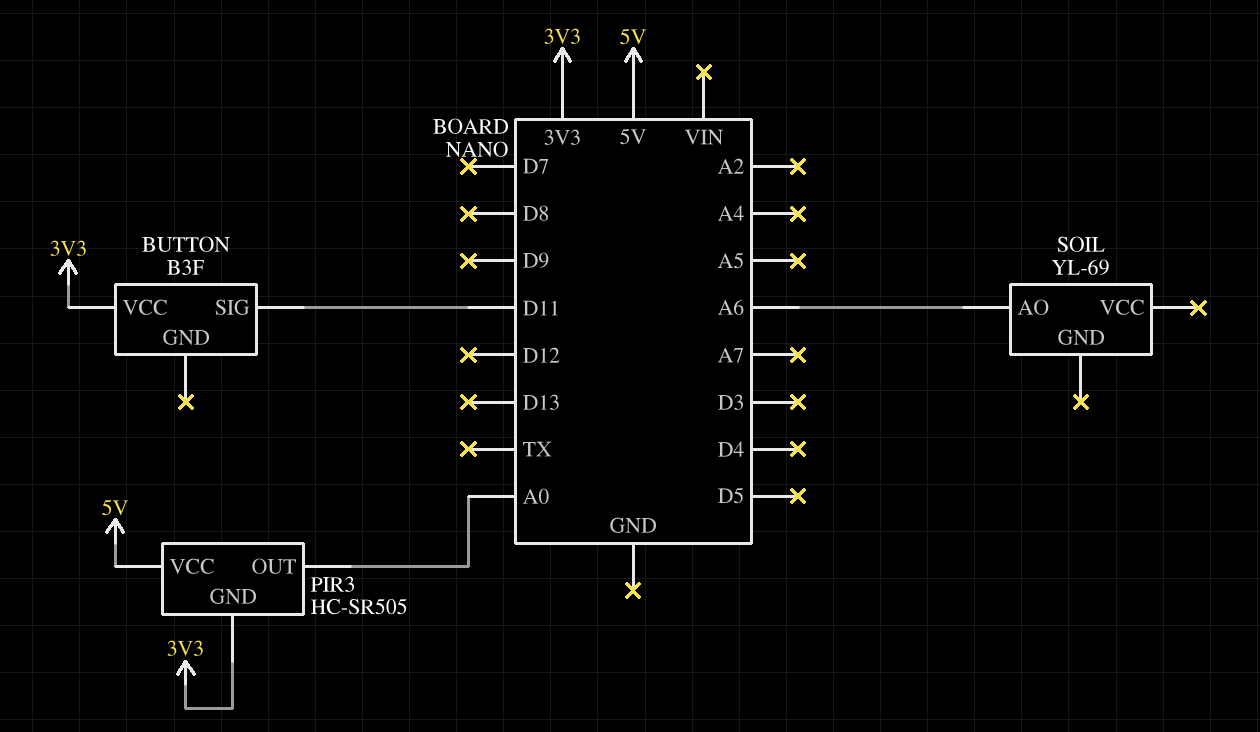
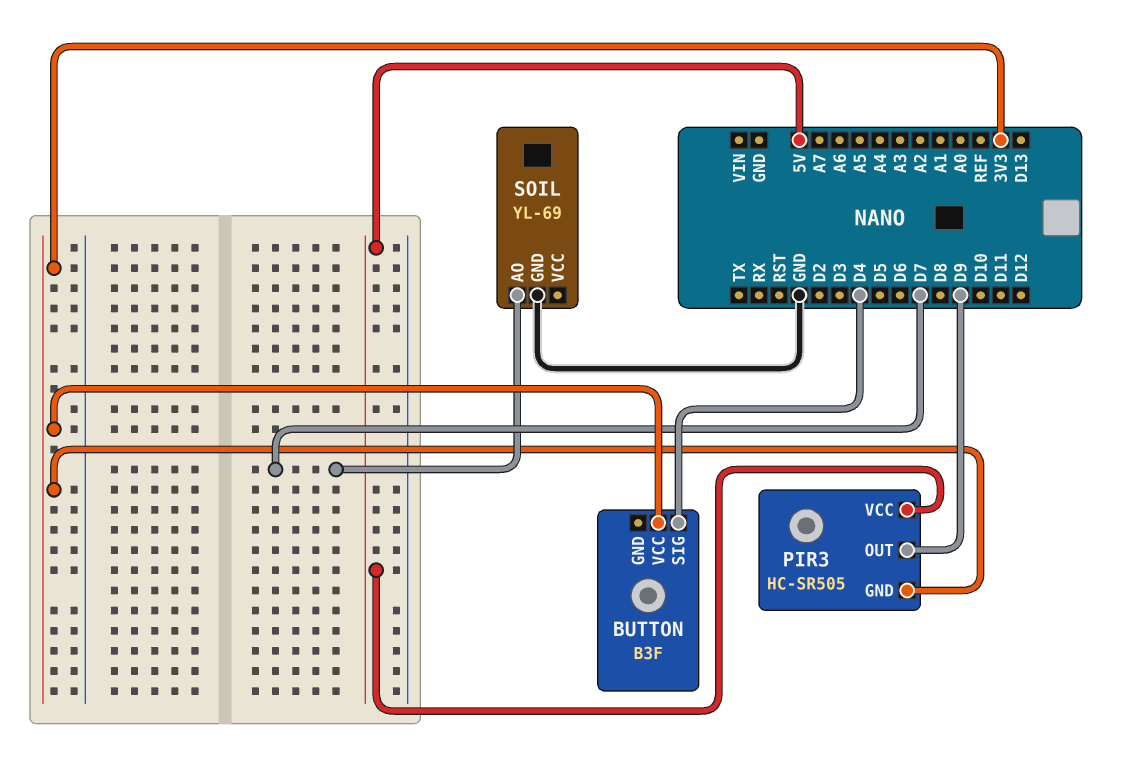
BUTTON pin SIG: D11 -> D4
PIR3 pin OUT: A0 -> D9
SOIL pin AO: A6 -> D7
SOIL pin GND: none -> GND

